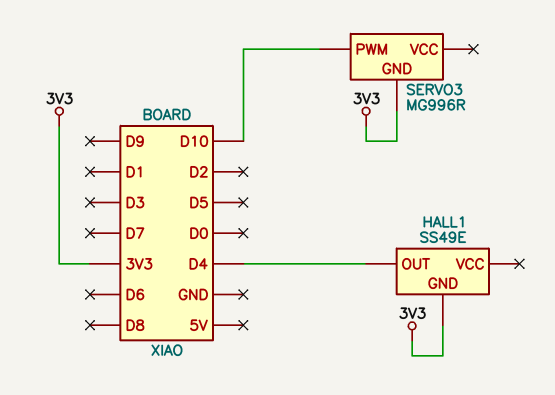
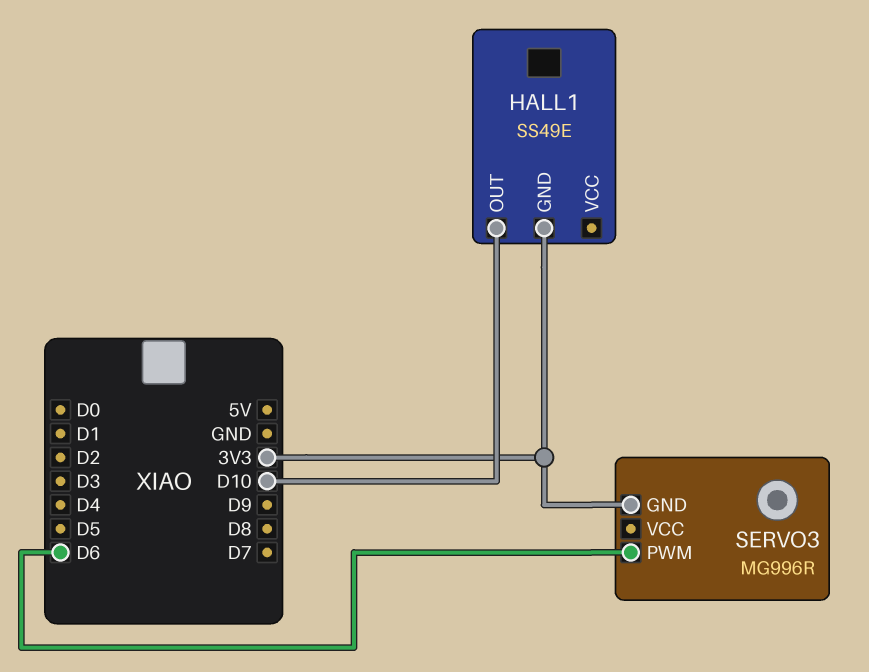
HALL1 pin OUT: D4 -> D10
SERVO3 pin PWM: D10 -> D6

